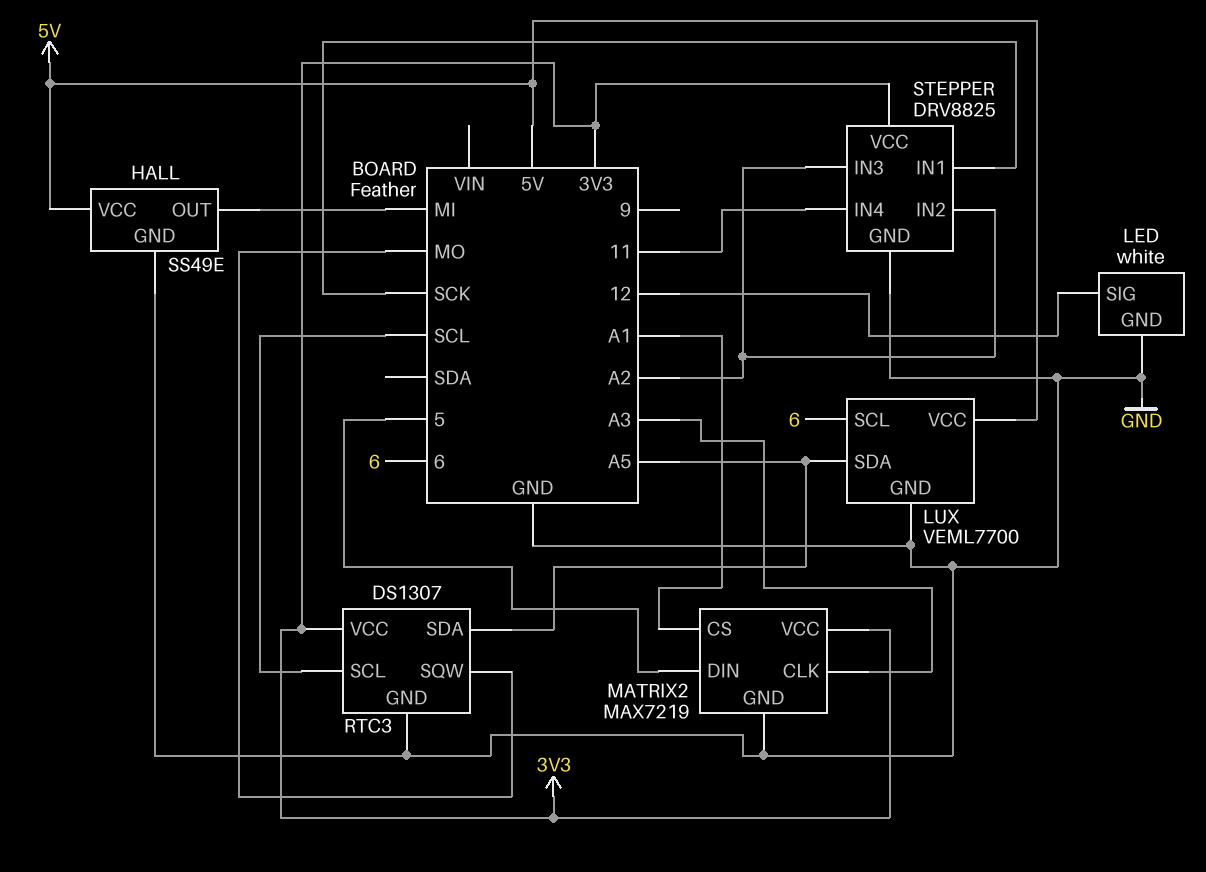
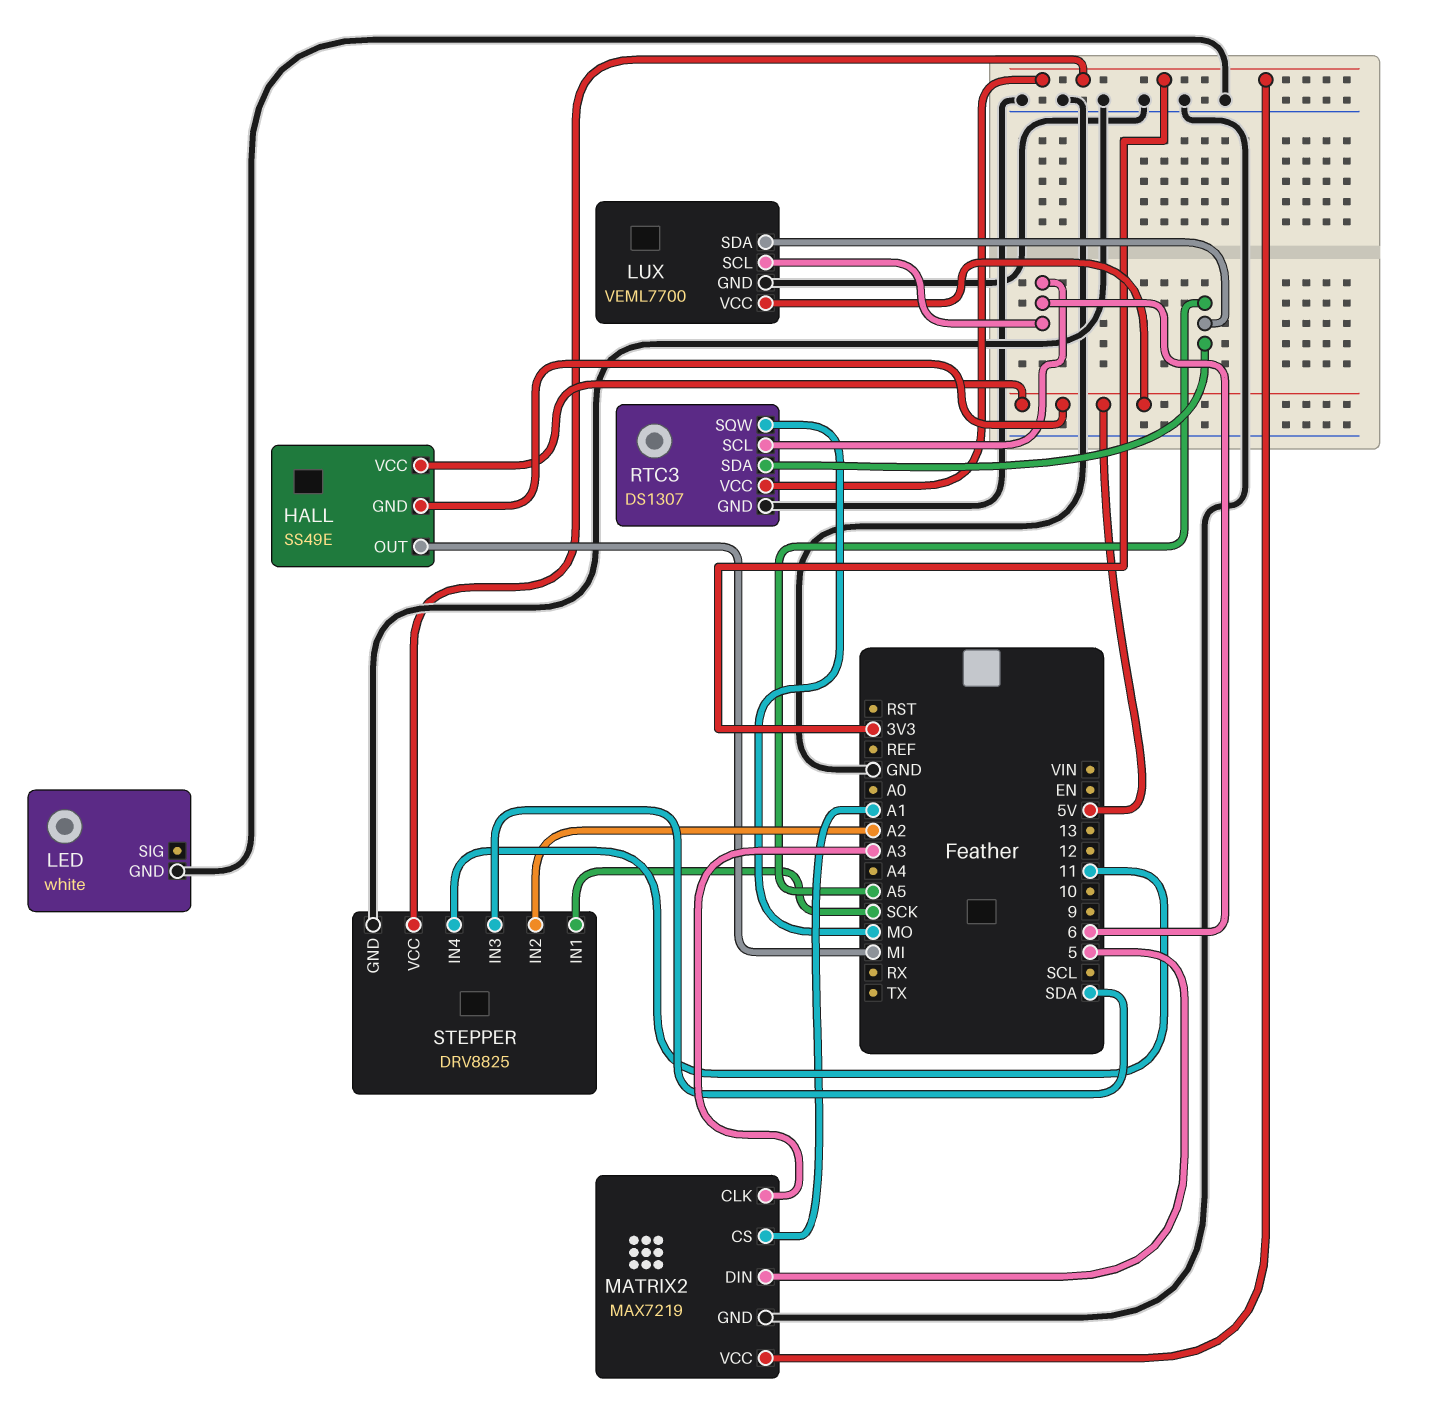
HALL pin GND: GND -> 5V
LED pin SIG: 12 -> none
RTC3 pin SCL: SCL -> 6
STEPPER pin IN3: A2 -> SDA

